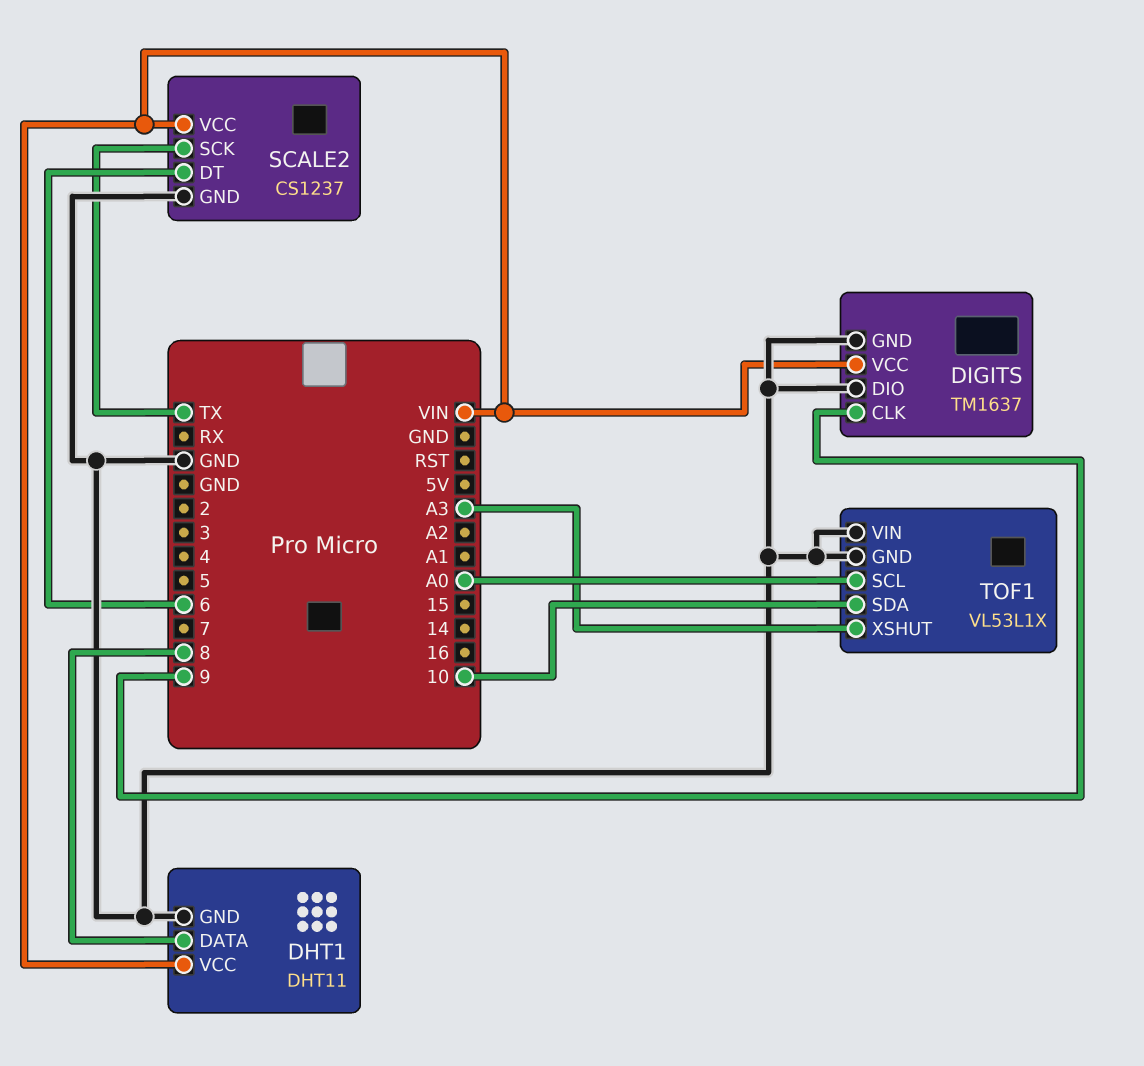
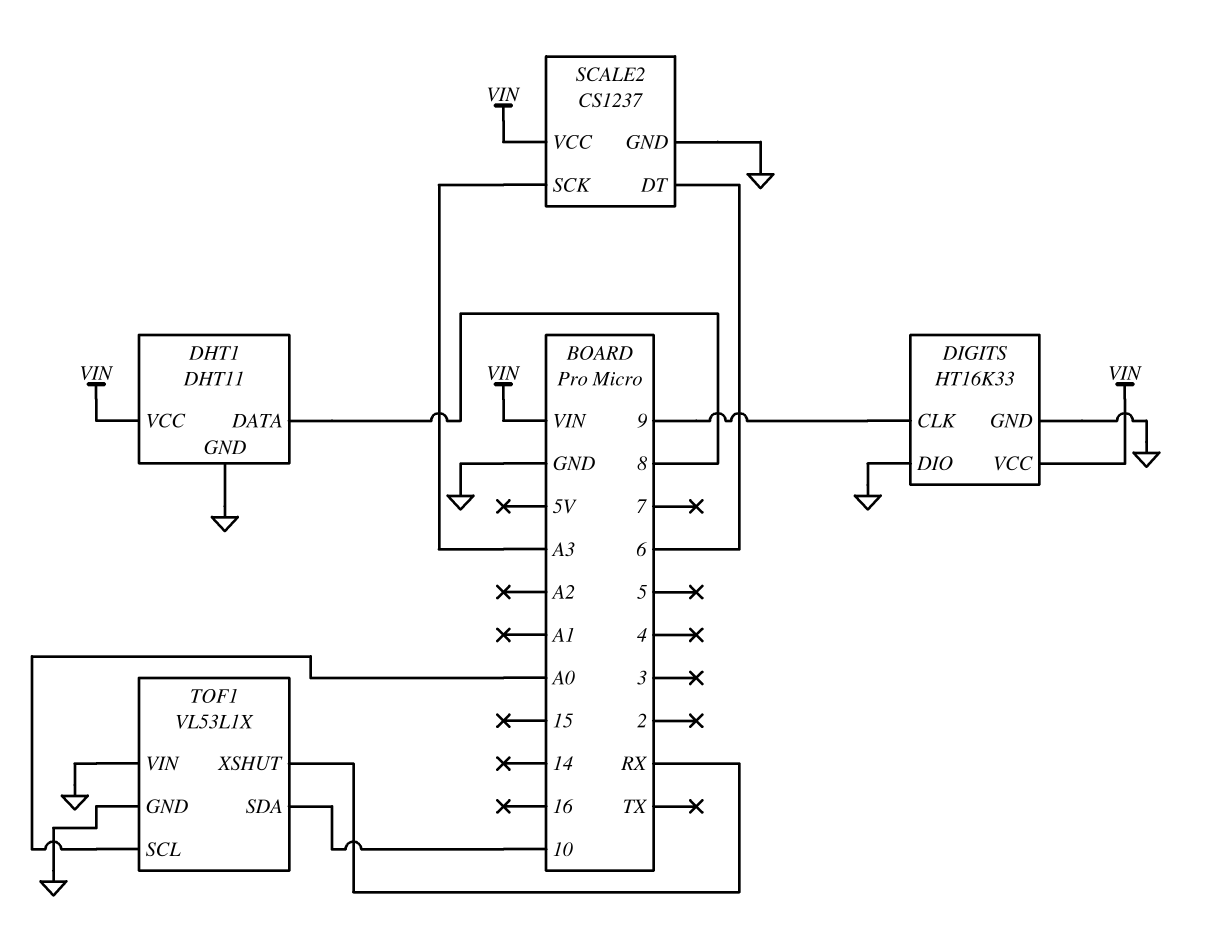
DIGITS: TM1637 -> HT16K33
SCALE2 pin SCK: TX -> A3
TOF1 pin XSHUT: A3 -> RX

